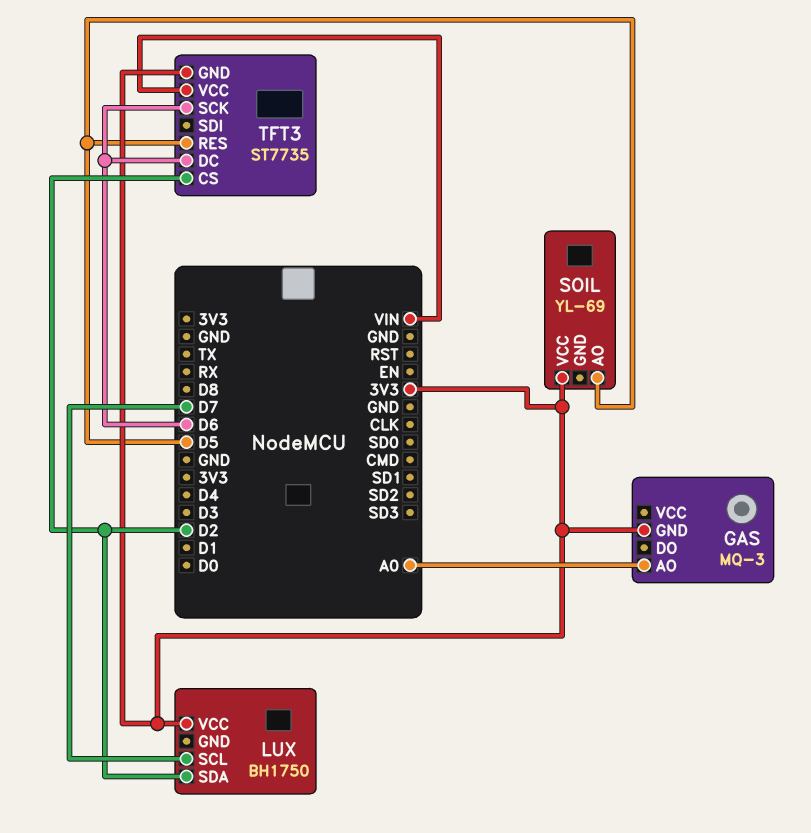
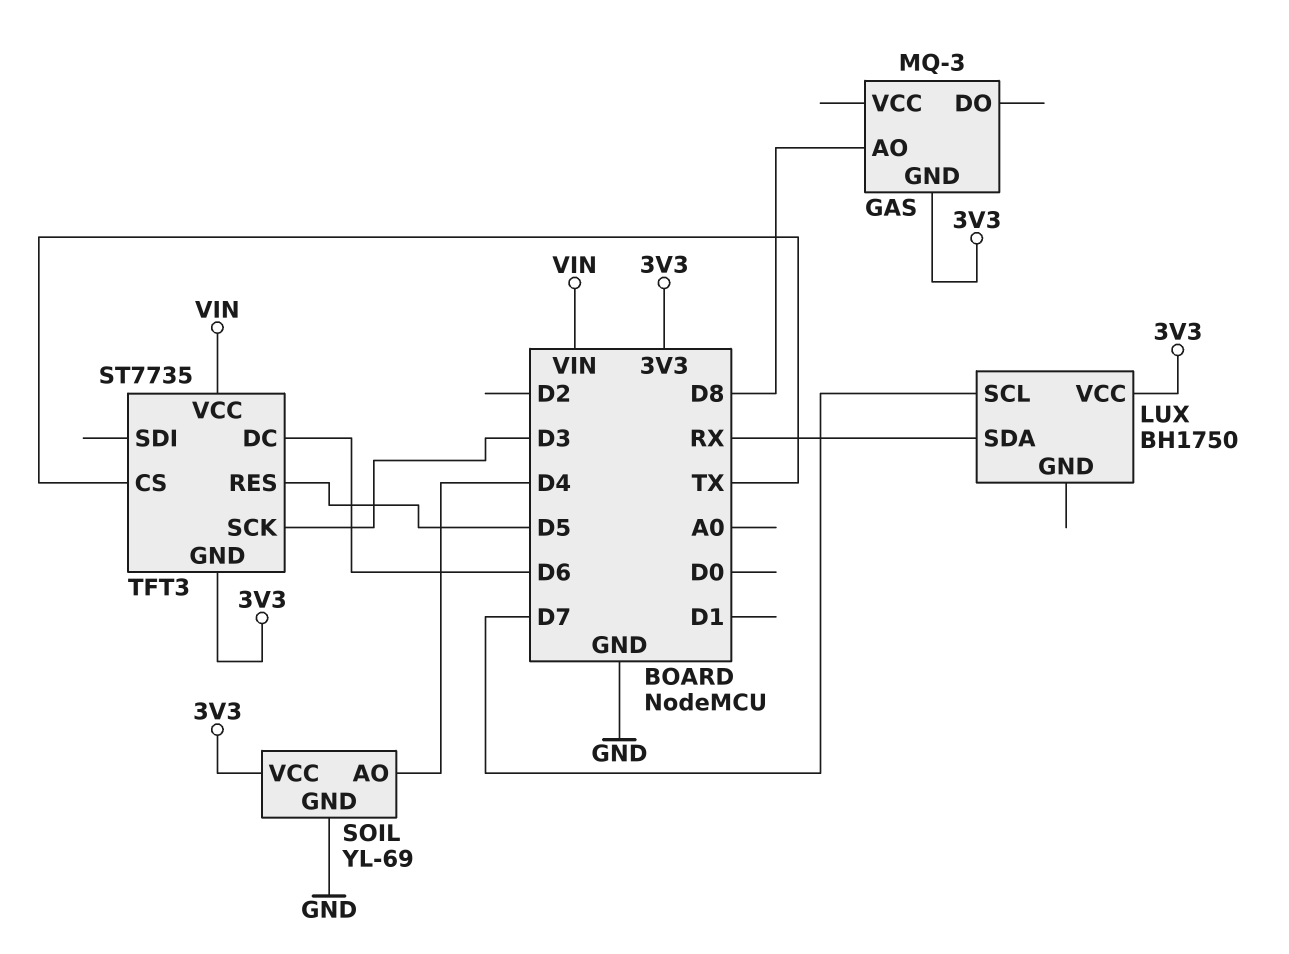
GAS pin AO: A0 -> D8
LUX pin SDA: D2 -> RX
SOIL pin AO: D5 -> D4
SOIL pin GND: none -> GND
TFT3 pin CS: D2 -> TX
TFT3 pin SCK: D6 -> D3

